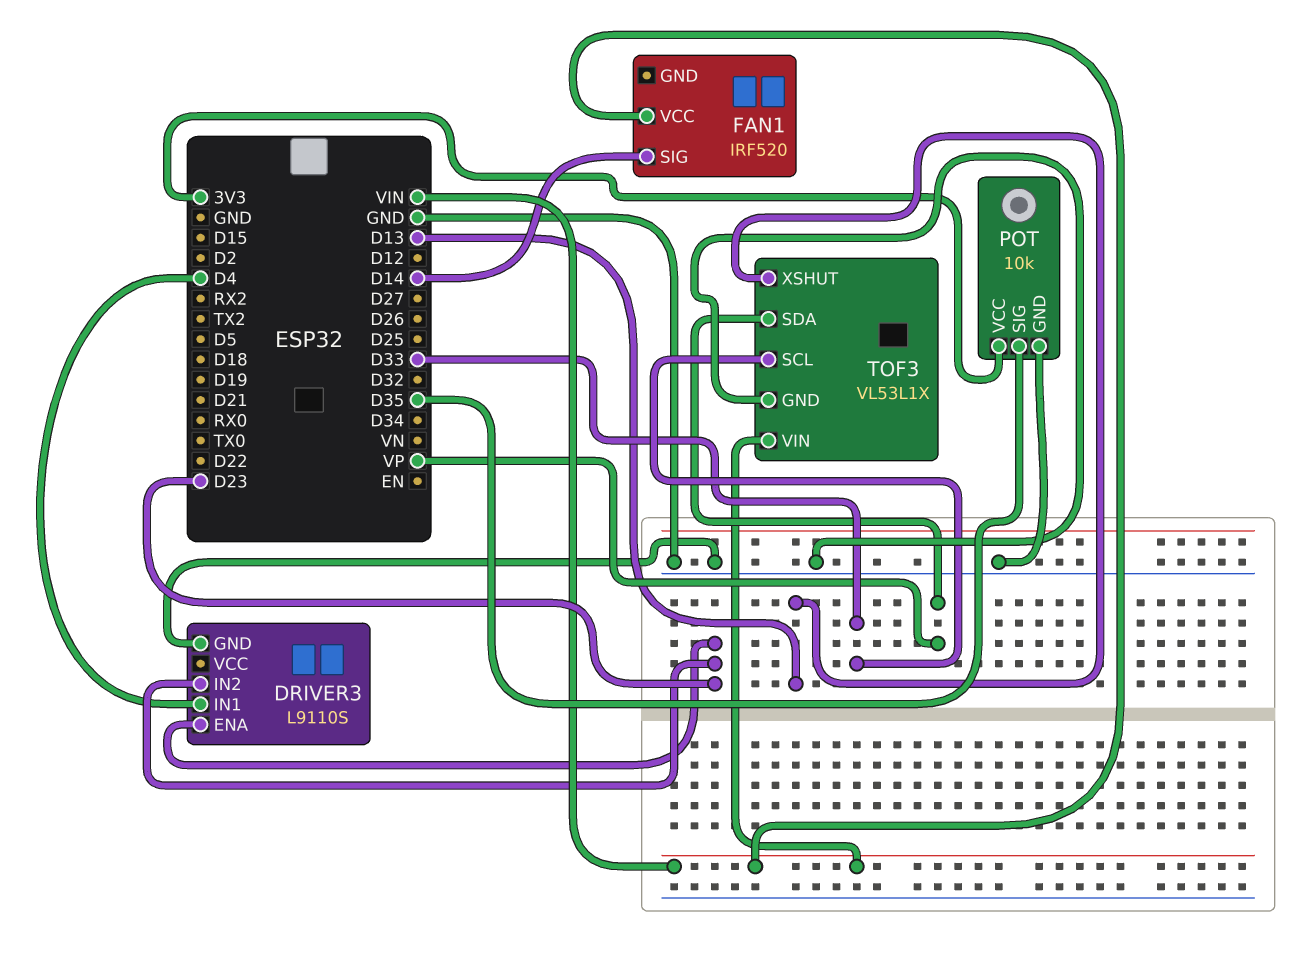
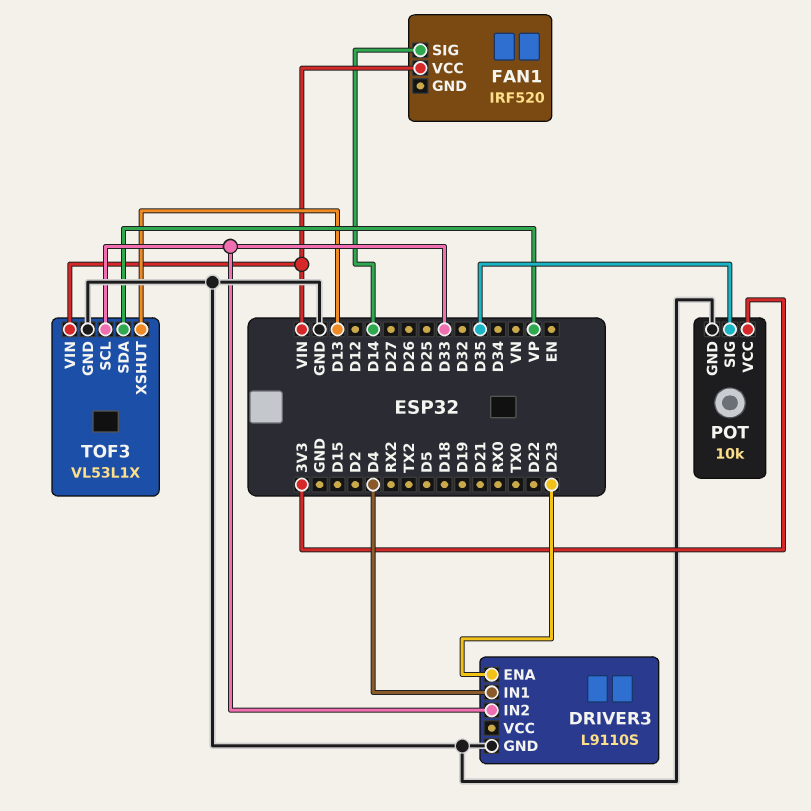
DRIVER3 pin IN2: D23 -> D33

